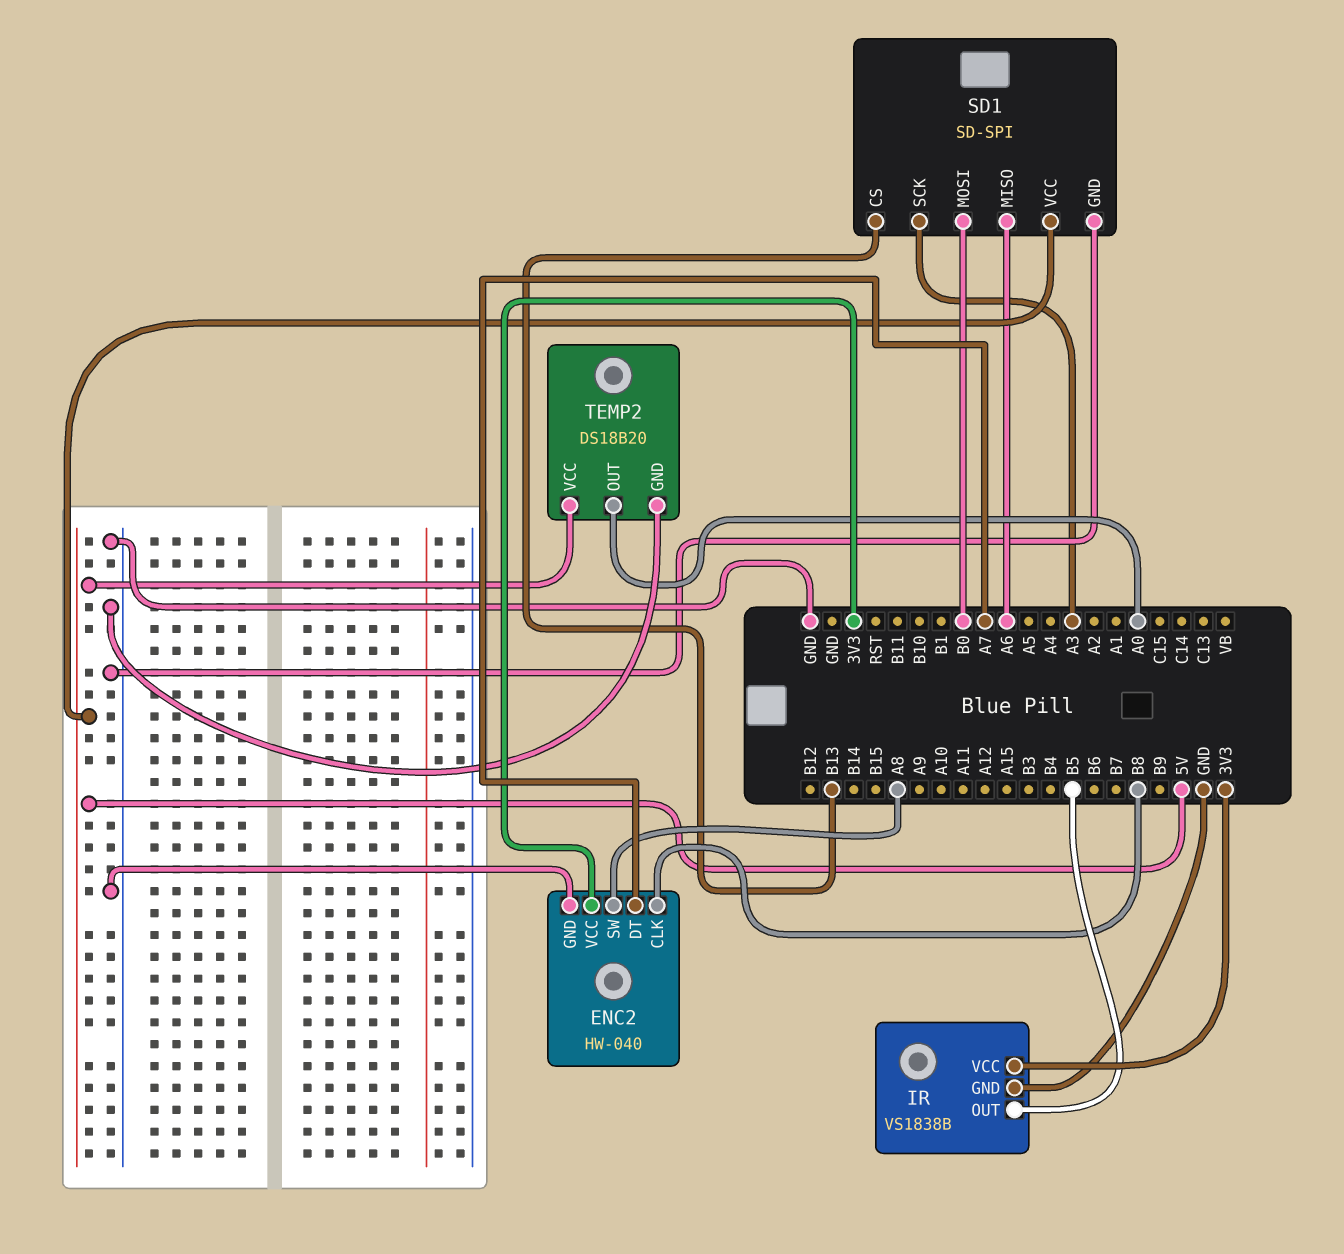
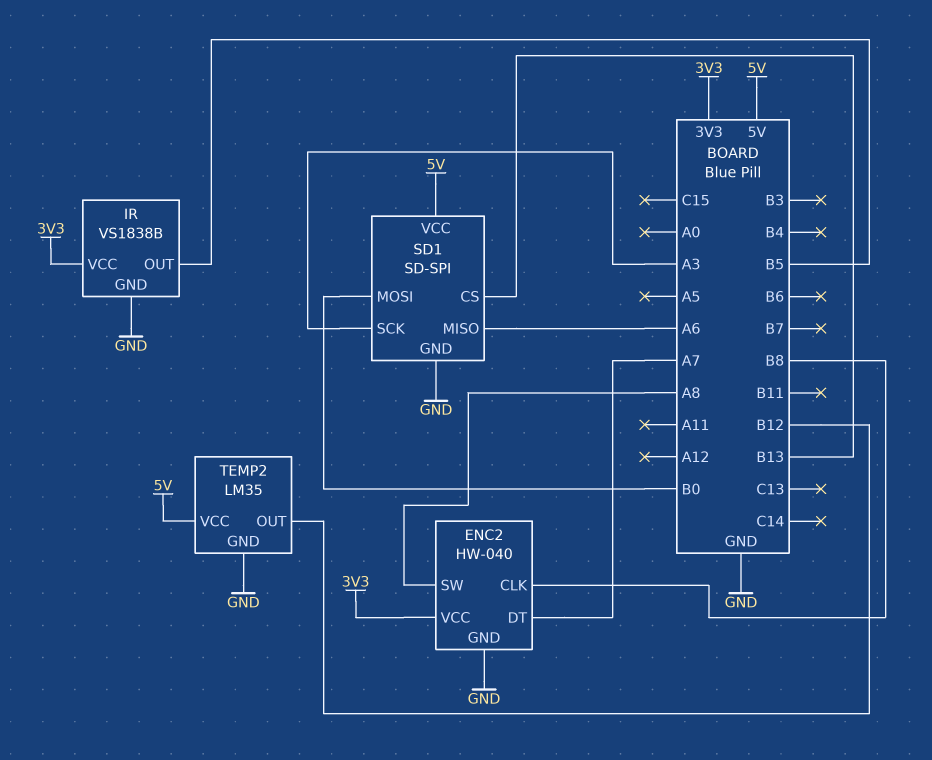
TEMP2: DS18B20 -> LM35
TEMP2 pin OUT: A0 -> B12

